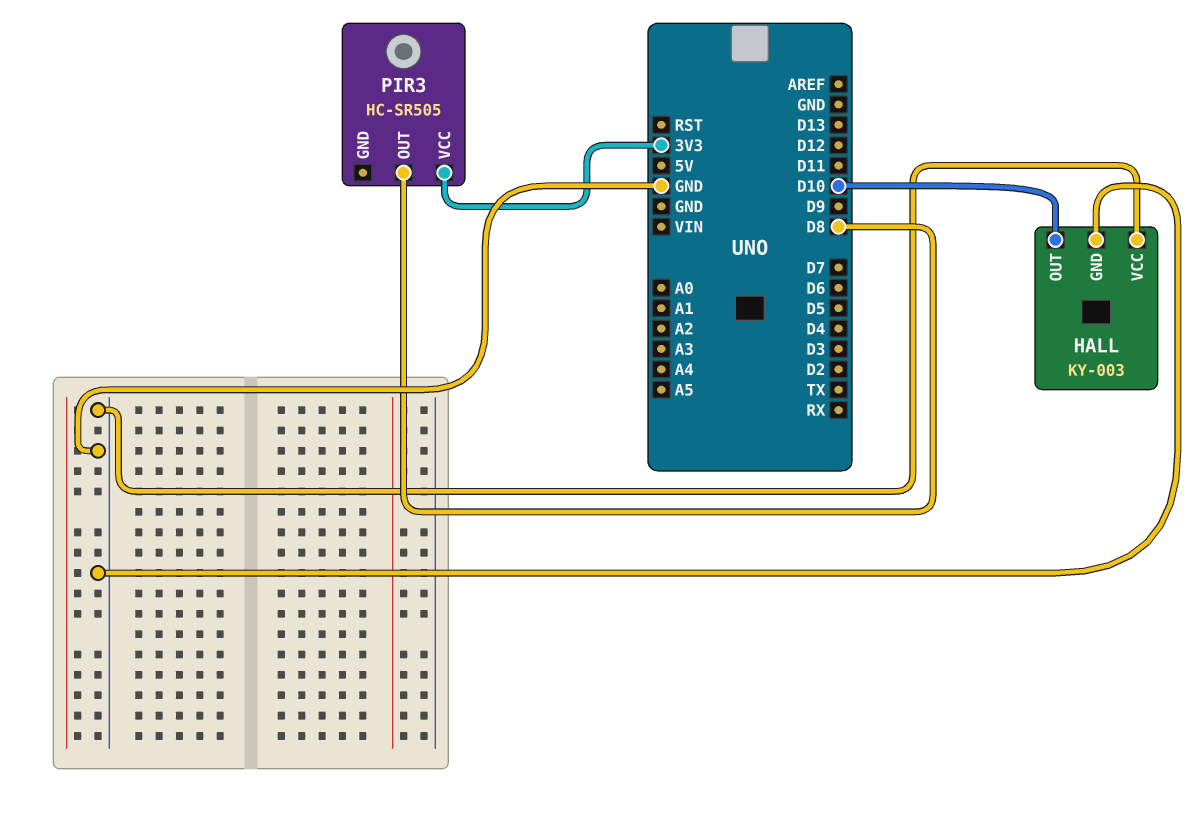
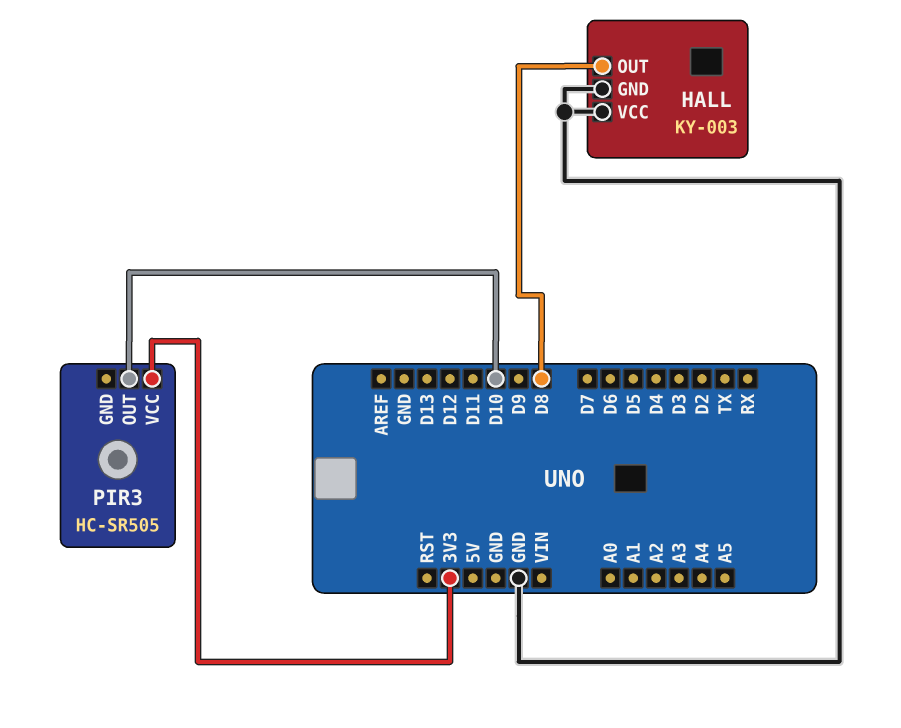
HALL pin OUT: D10 -> D8
PIR3 pin OUT: D8 -> D10

